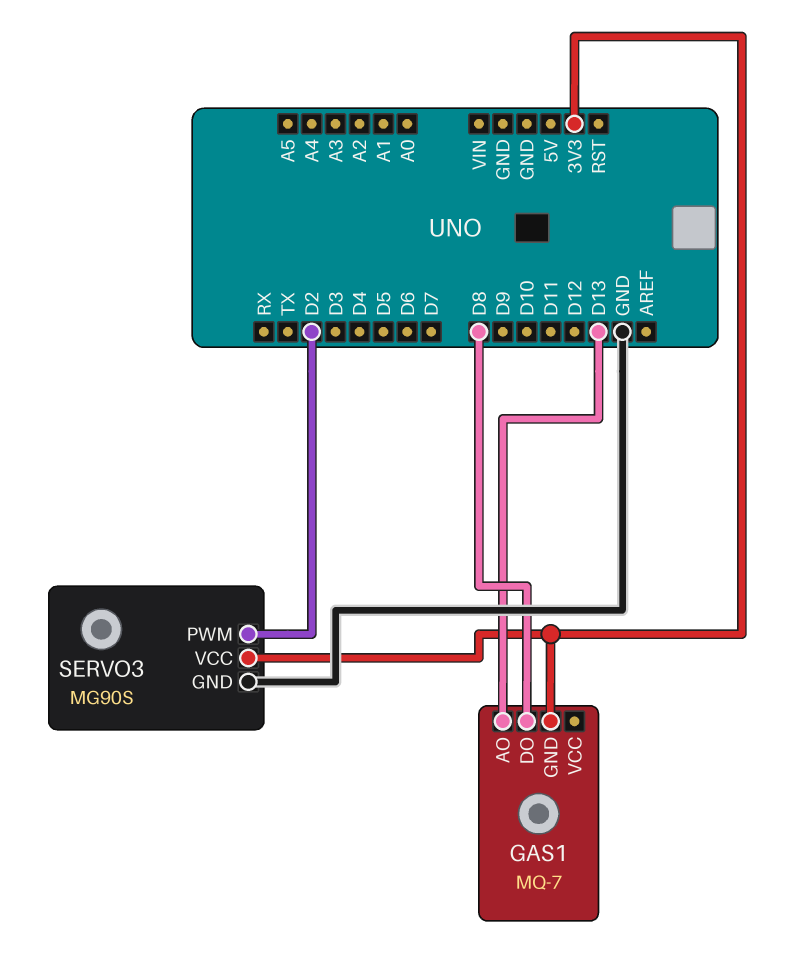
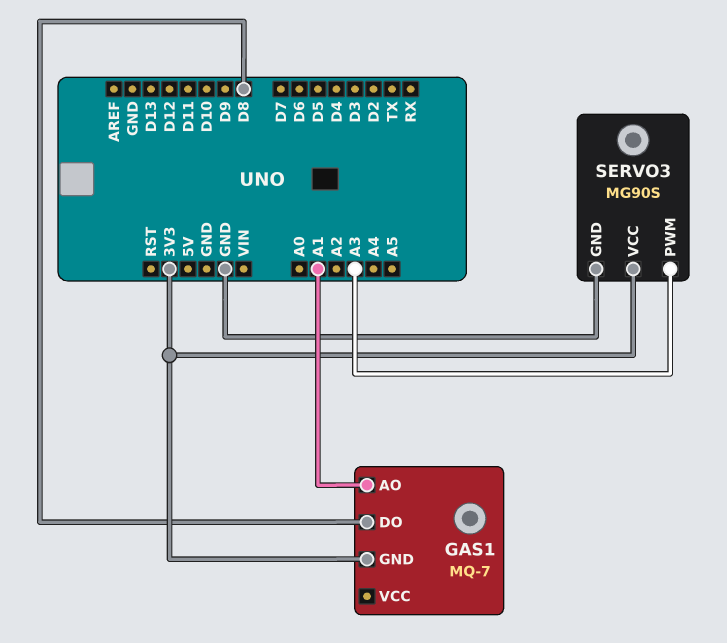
GAS1 pin AO: D13 -> A1
SERVO3 pin PWM: D2 -> A3

